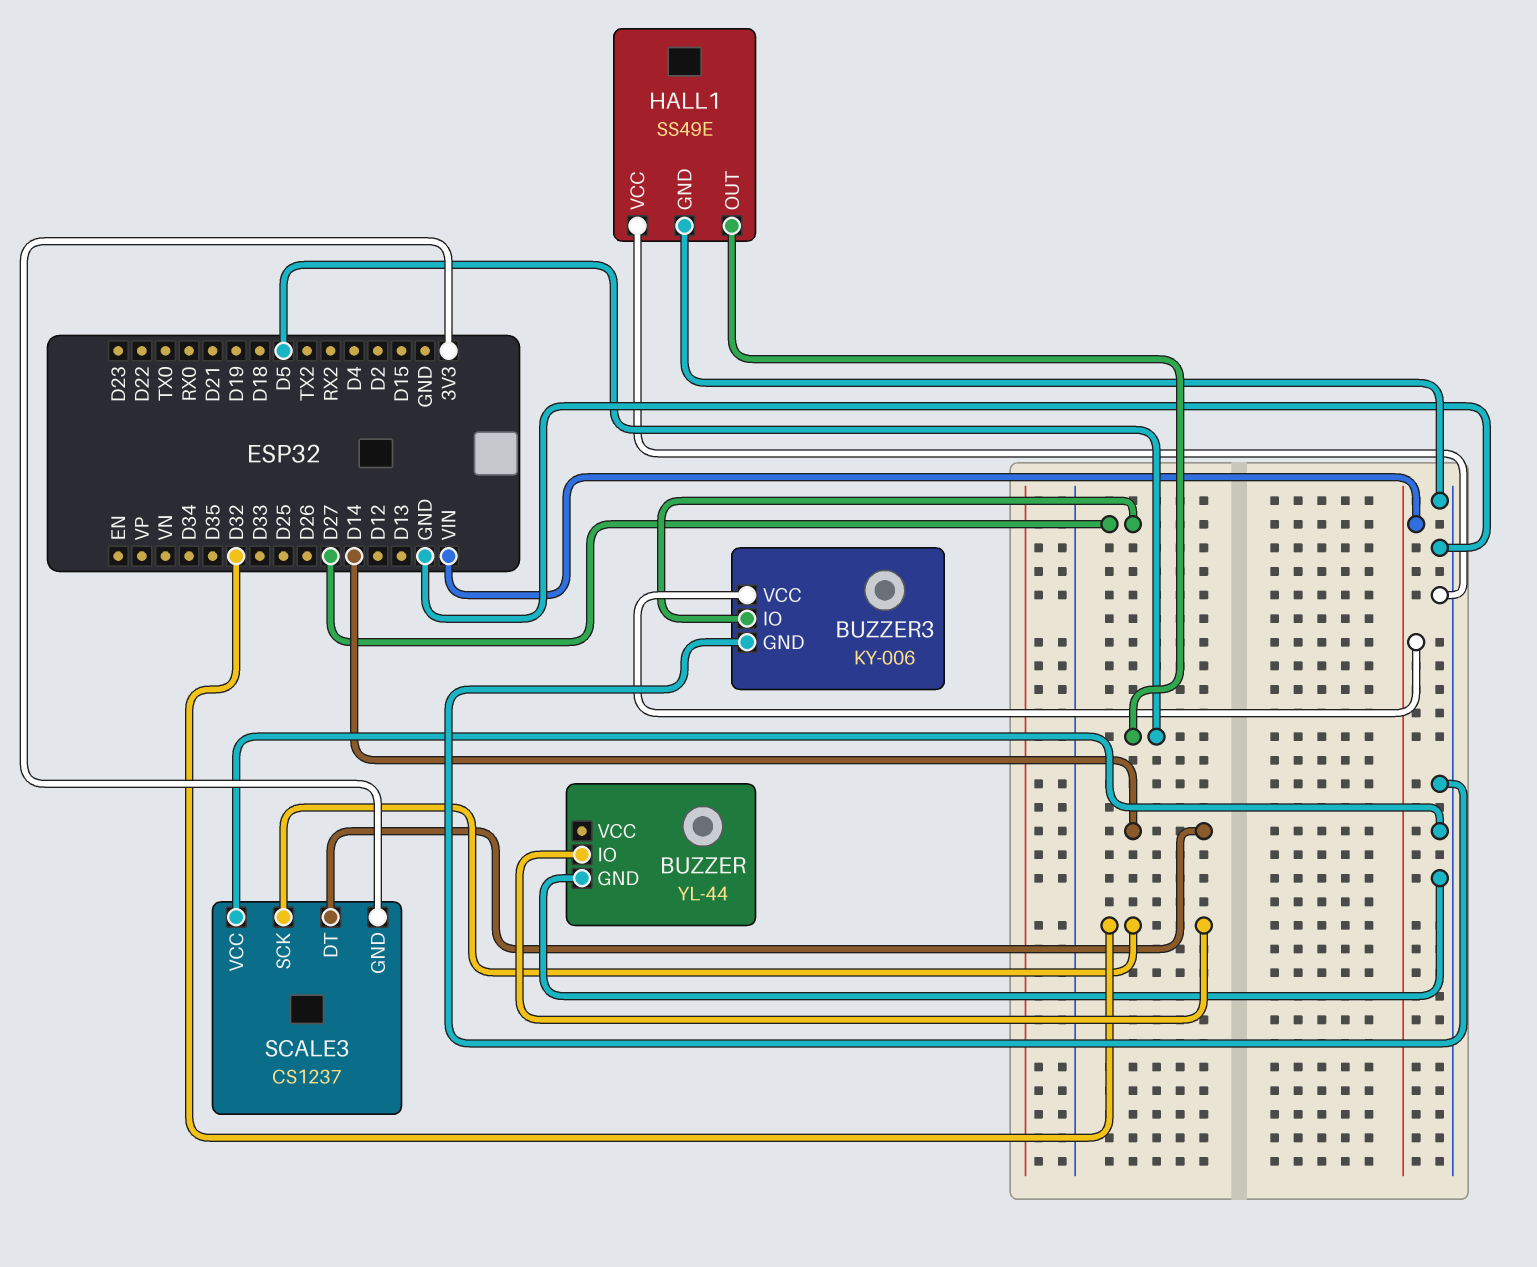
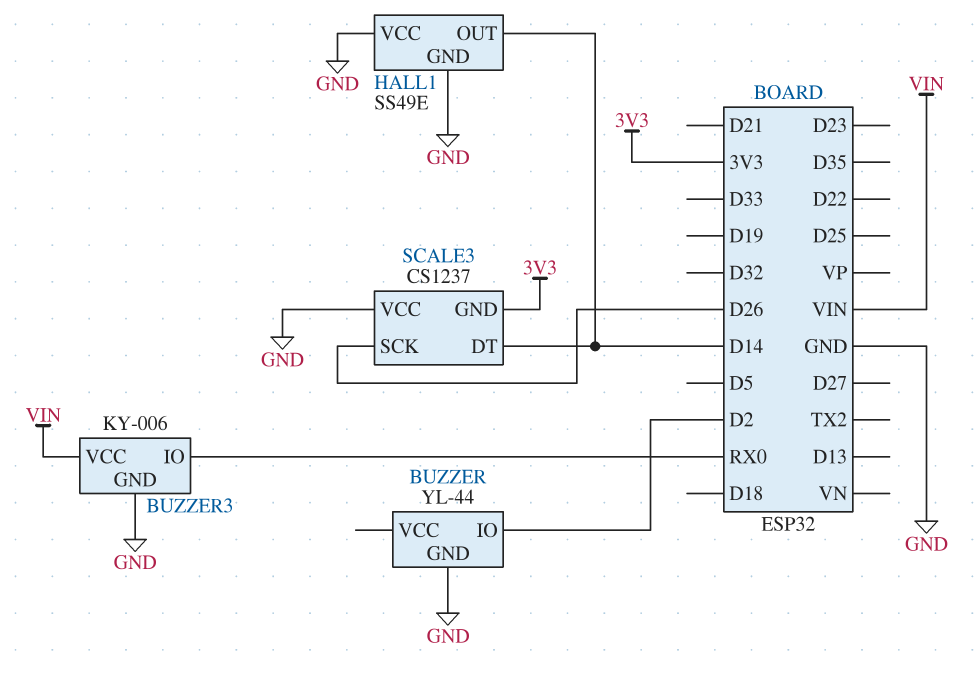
BUZZER pin IO: D32 -> D2
BUZZER3 pin IO: D27 -> RX0
HALL1 pin OUT: D5 -> D14
SCALE3 pin SCK: D32 -> D26

